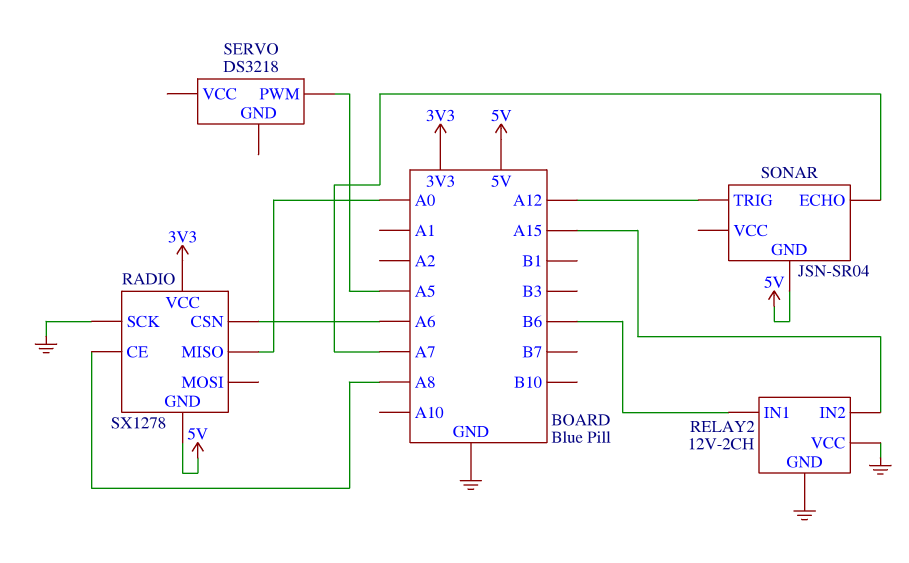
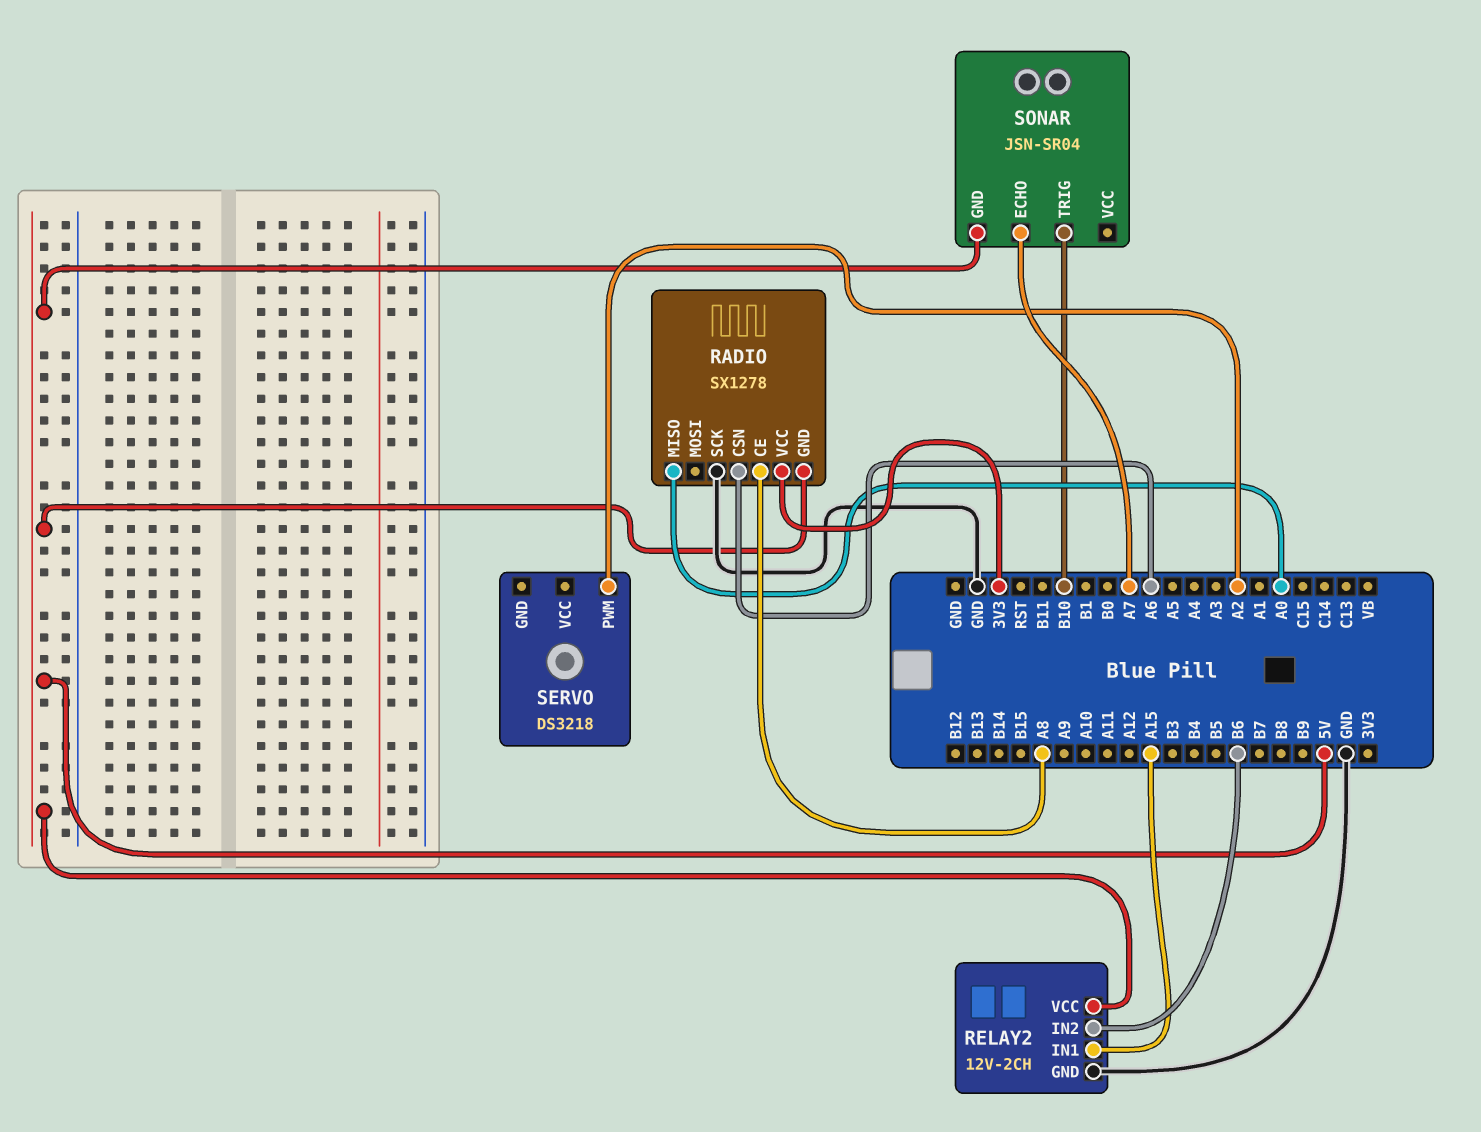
RELAY2 pin IN1: B6 -> A15
RELAY2 pin IN2: A15 -> B6
RELAY2 pin VCC: GND -> 5V
SERVO pin PWM: A5 -> A2
SONAR pin TRIG: A12 -> B10

